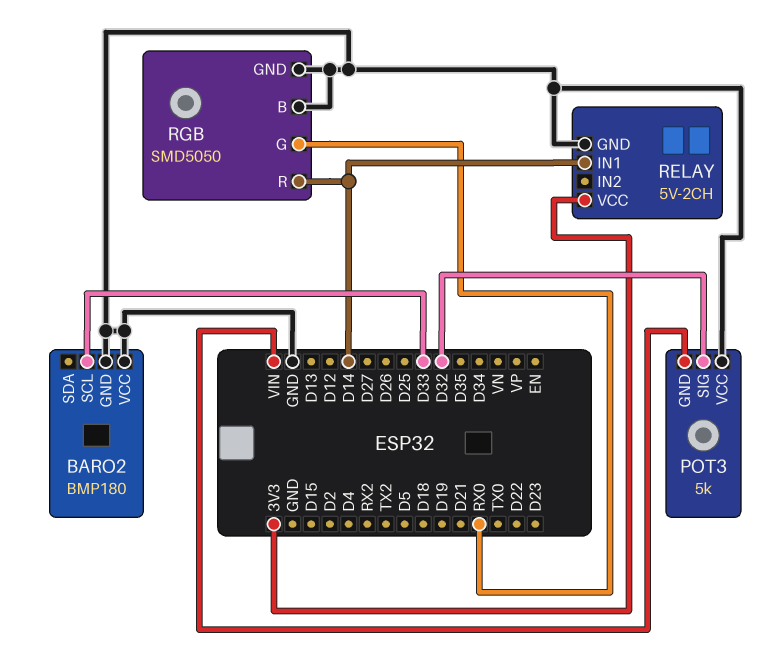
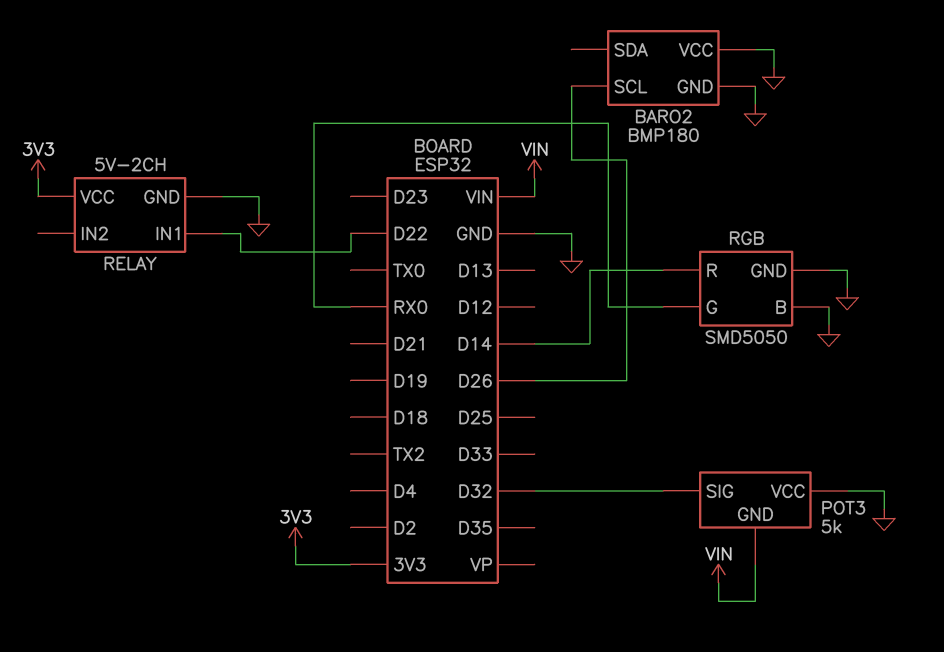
BARO2 pin SCL: D33 -> D26
RELAY pin IN1: D14 -> D22

